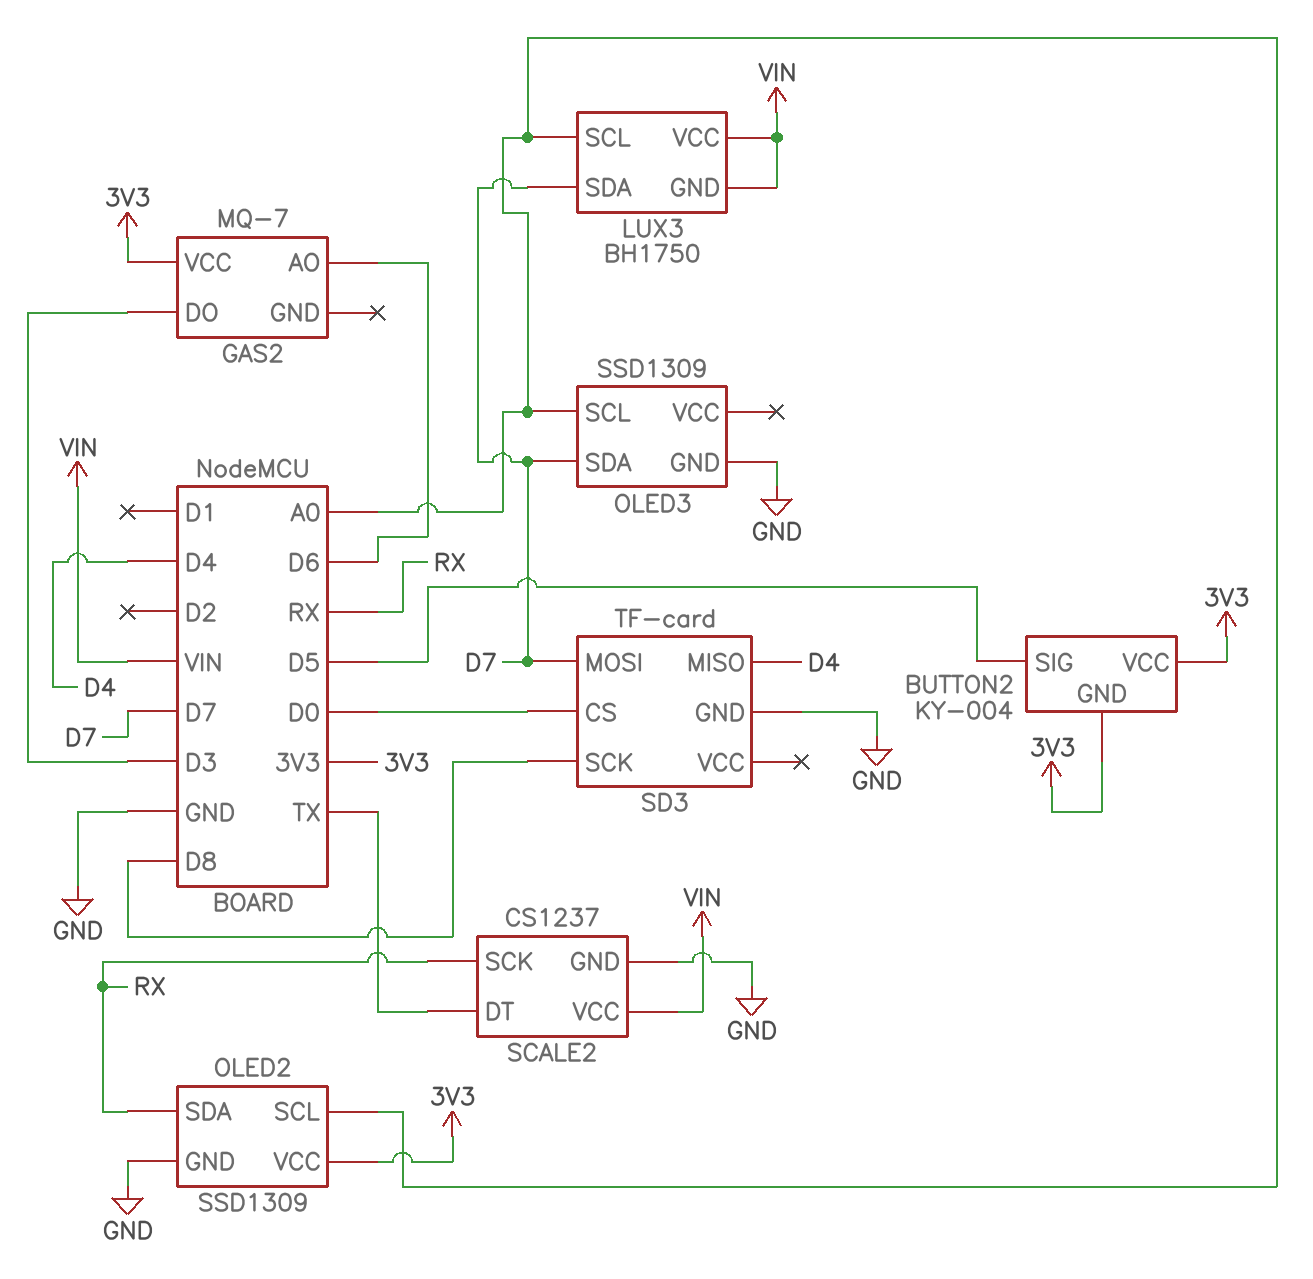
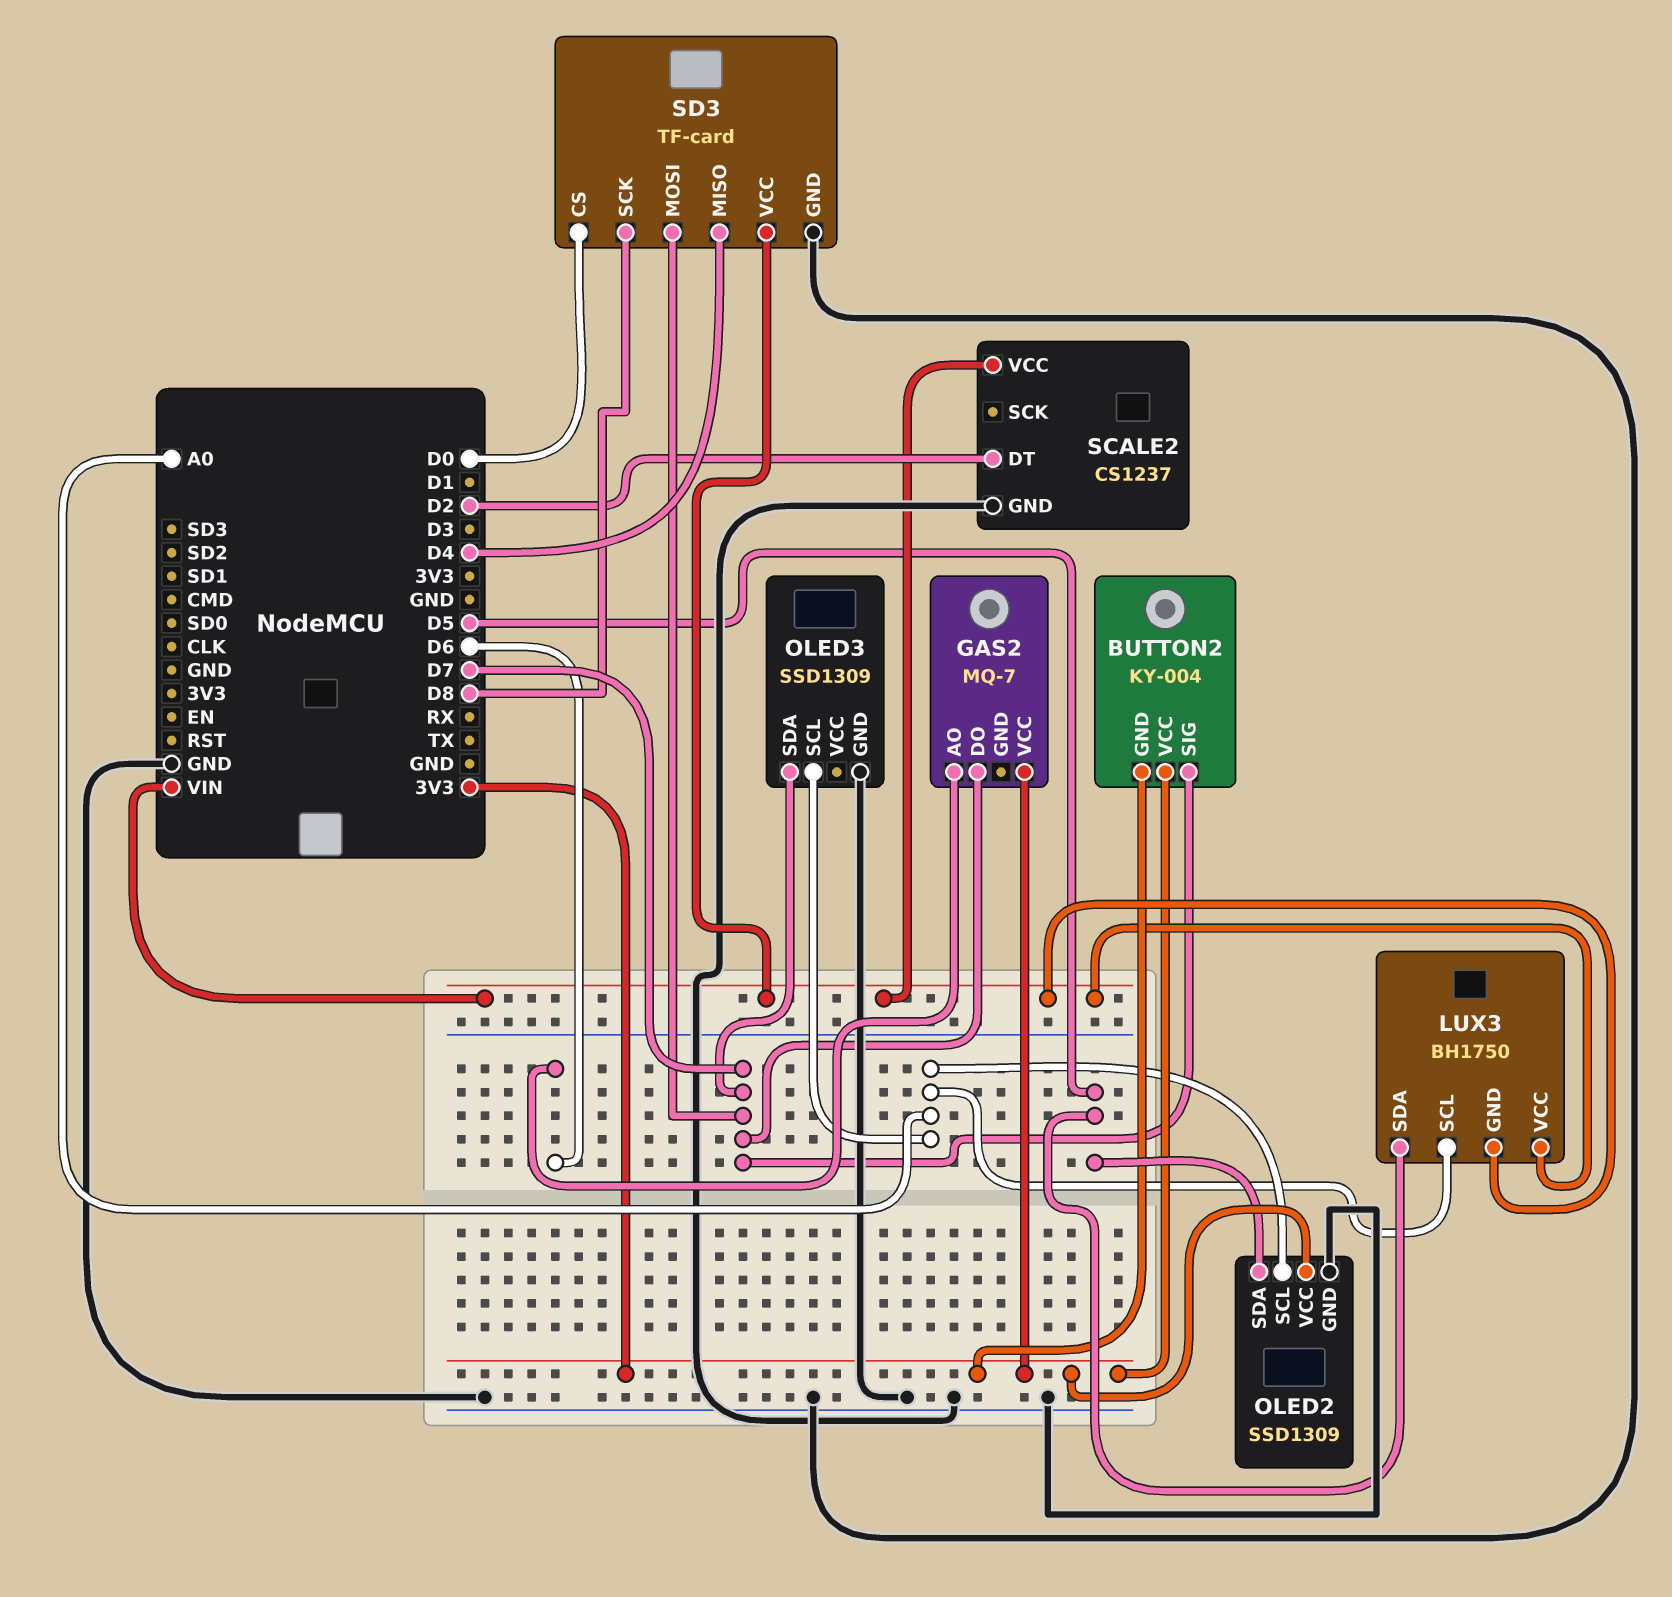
BUTTON2 pin SIG: D5 -> D7
GAS2 pin DO: D3 -> D7
LUX3 pin SDA: D7 -> D5
OLED2 pin SDA: RX -> D5
SCALE2 pin DT: TX -> D2
SCALE2 pin SCK: RX -> none
SD3 pin VCC: none -> VIN

